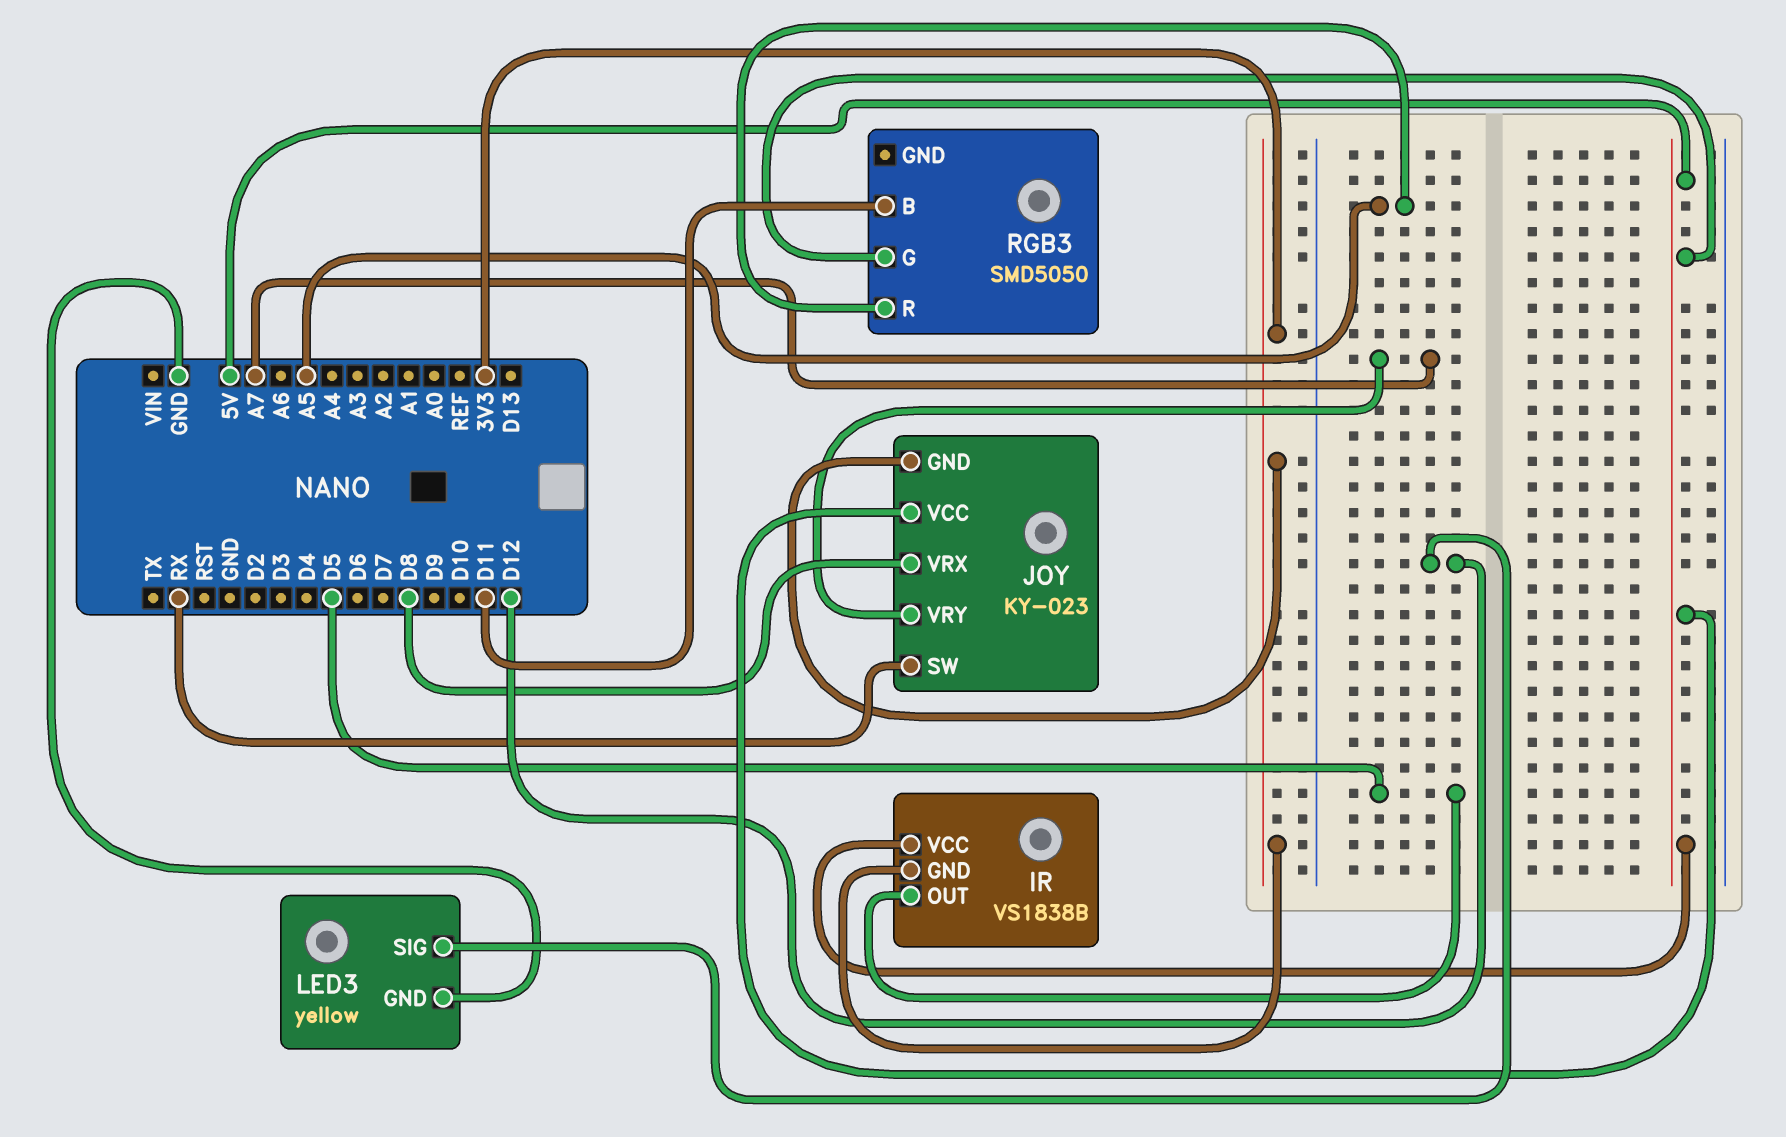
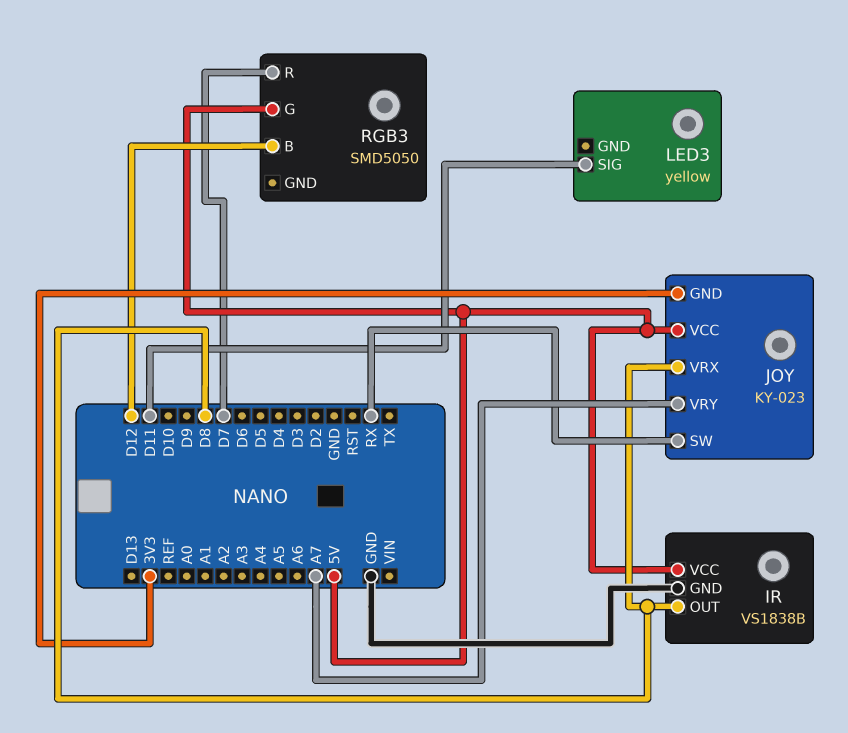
IR pin GND: 3V3 -> GND
IR pin OUT: D5 -> D8
LED3 pin GND: GND -> none
LED3 pin SIG: D12 -> D11
RGB3 pin B: D11 -> D12
RGB3 pin R: A5 -> D7

